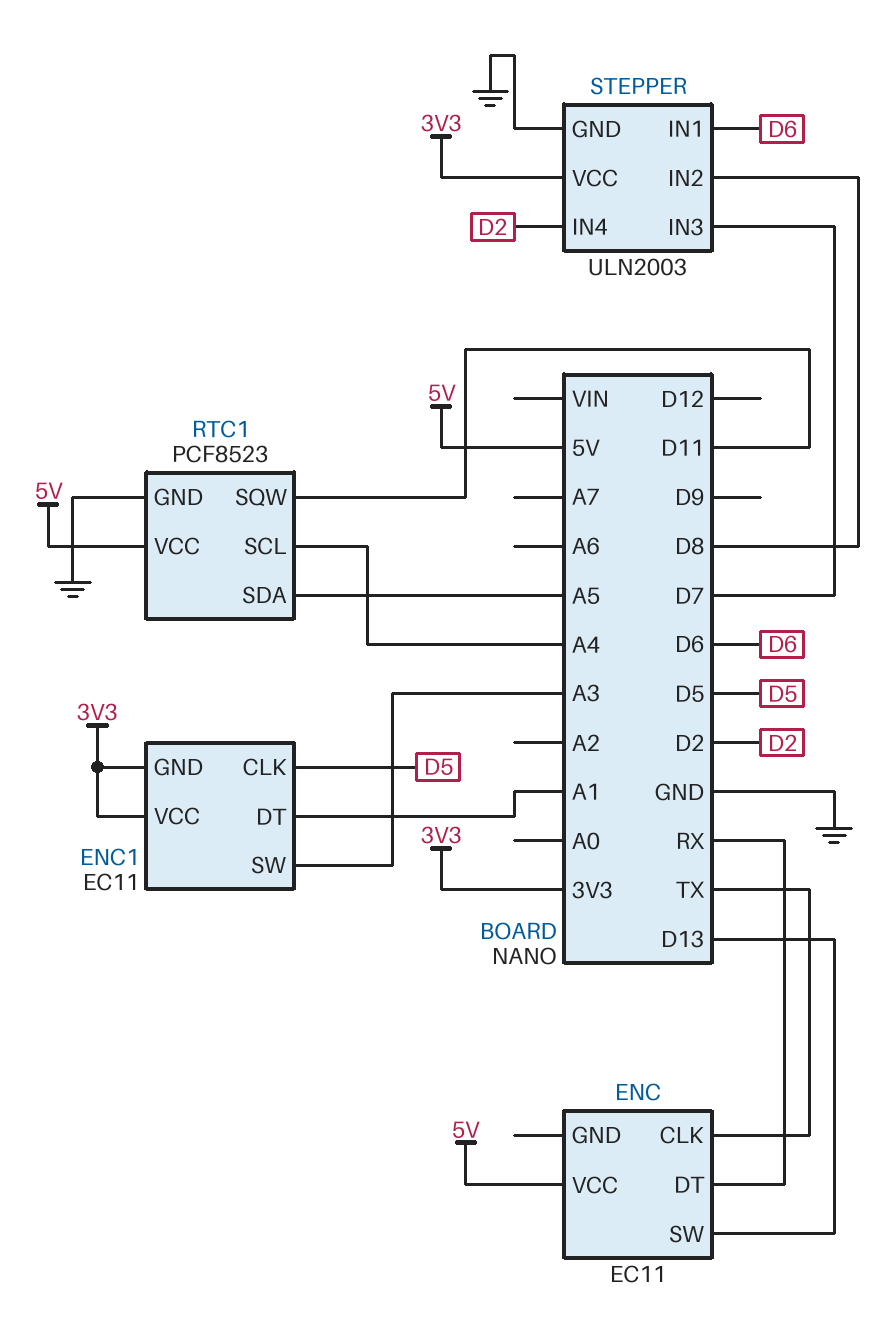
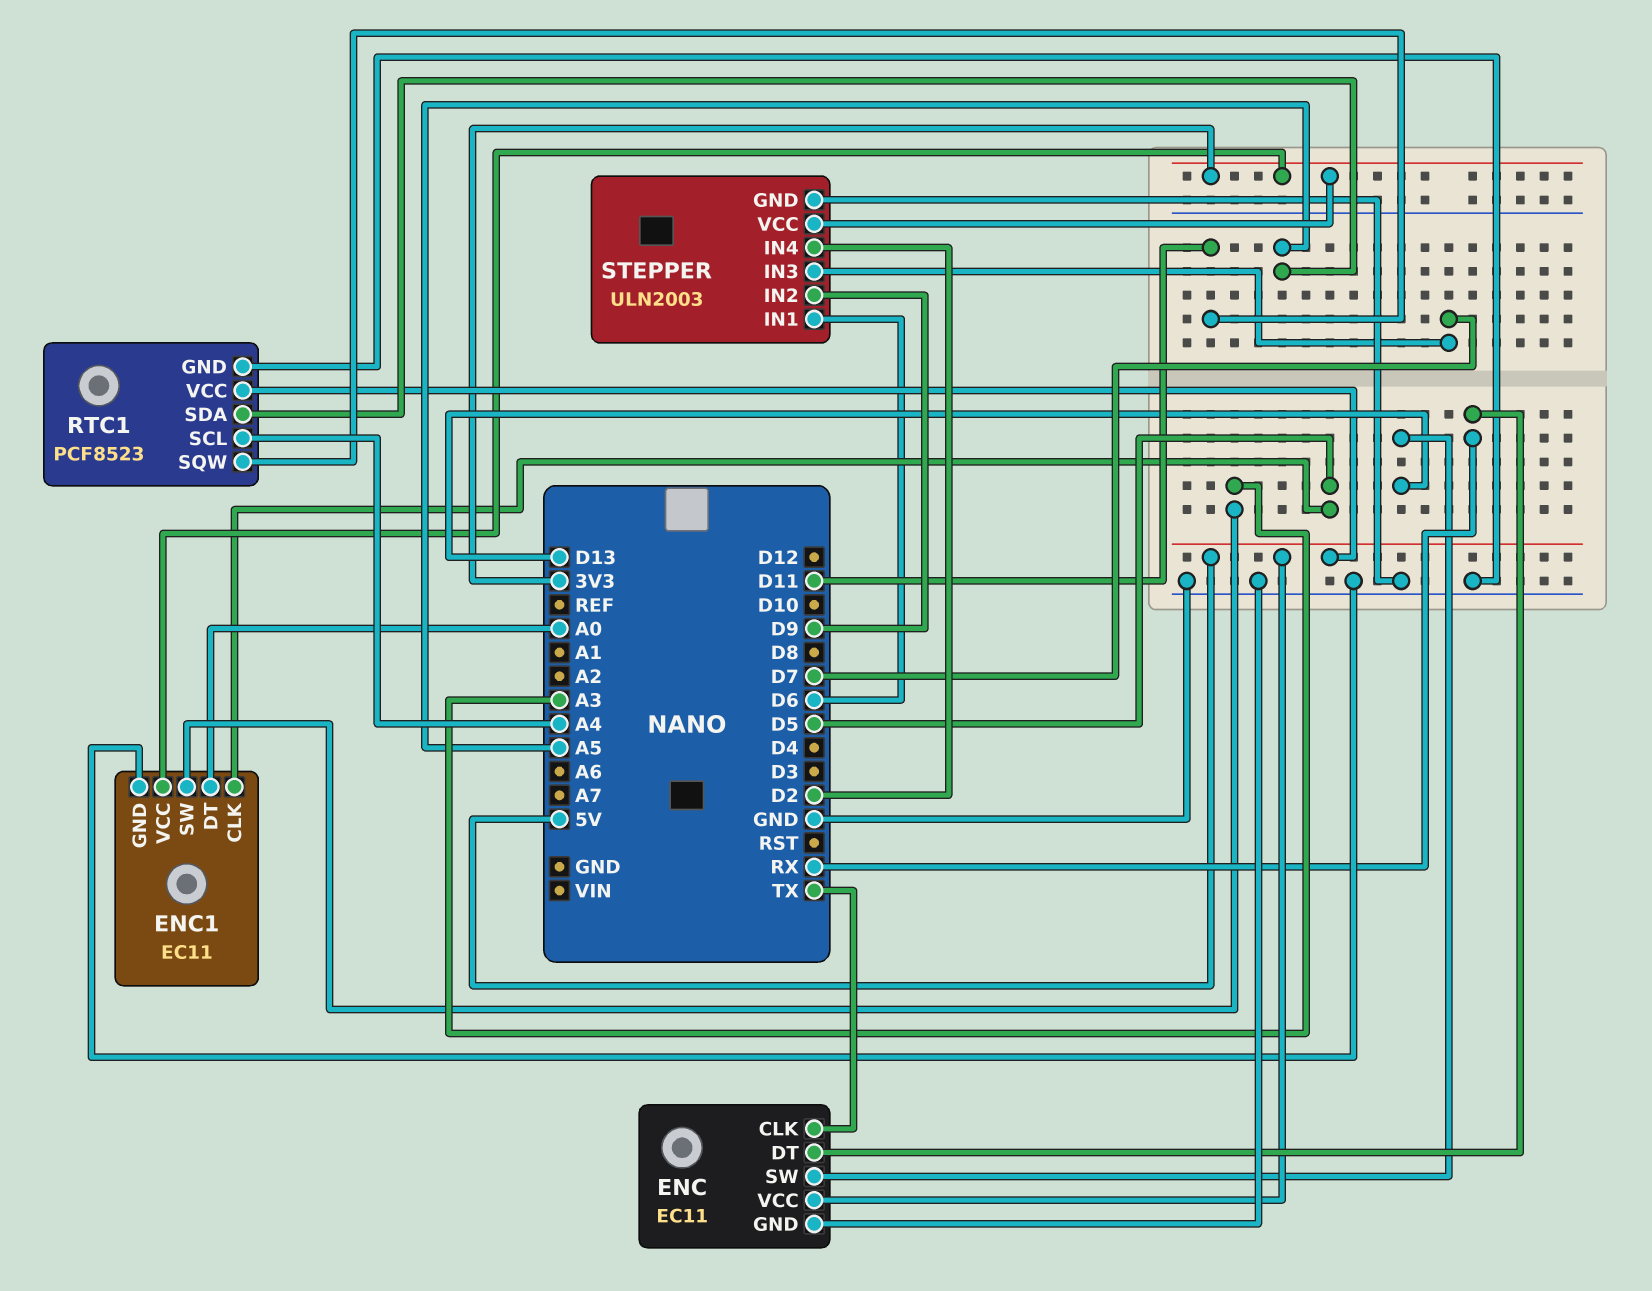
ENC pin GND: none -> GND
ENC1 pin DT: A1 -> A0
ENC1 pin GND: 3V3 -> GND
STEPPER pin IN2: D8 -> D9

